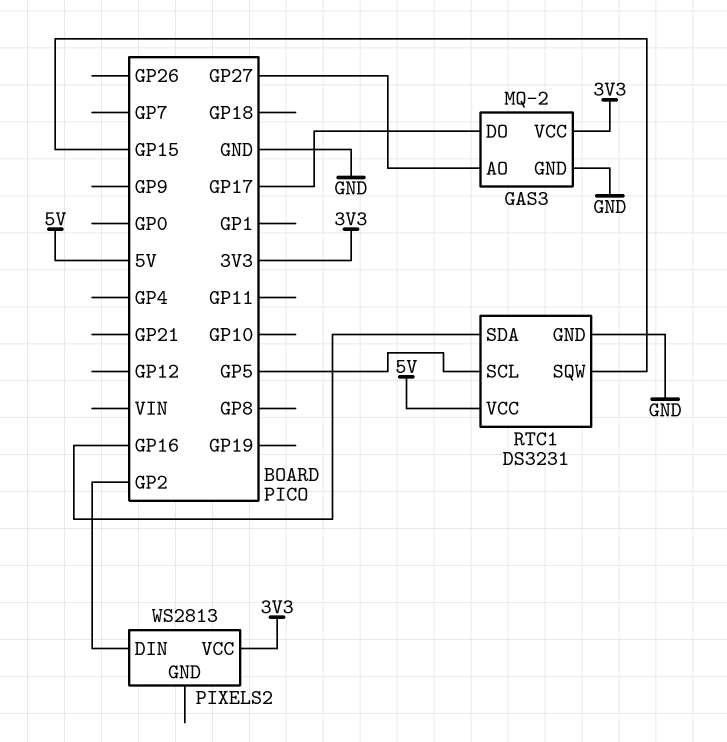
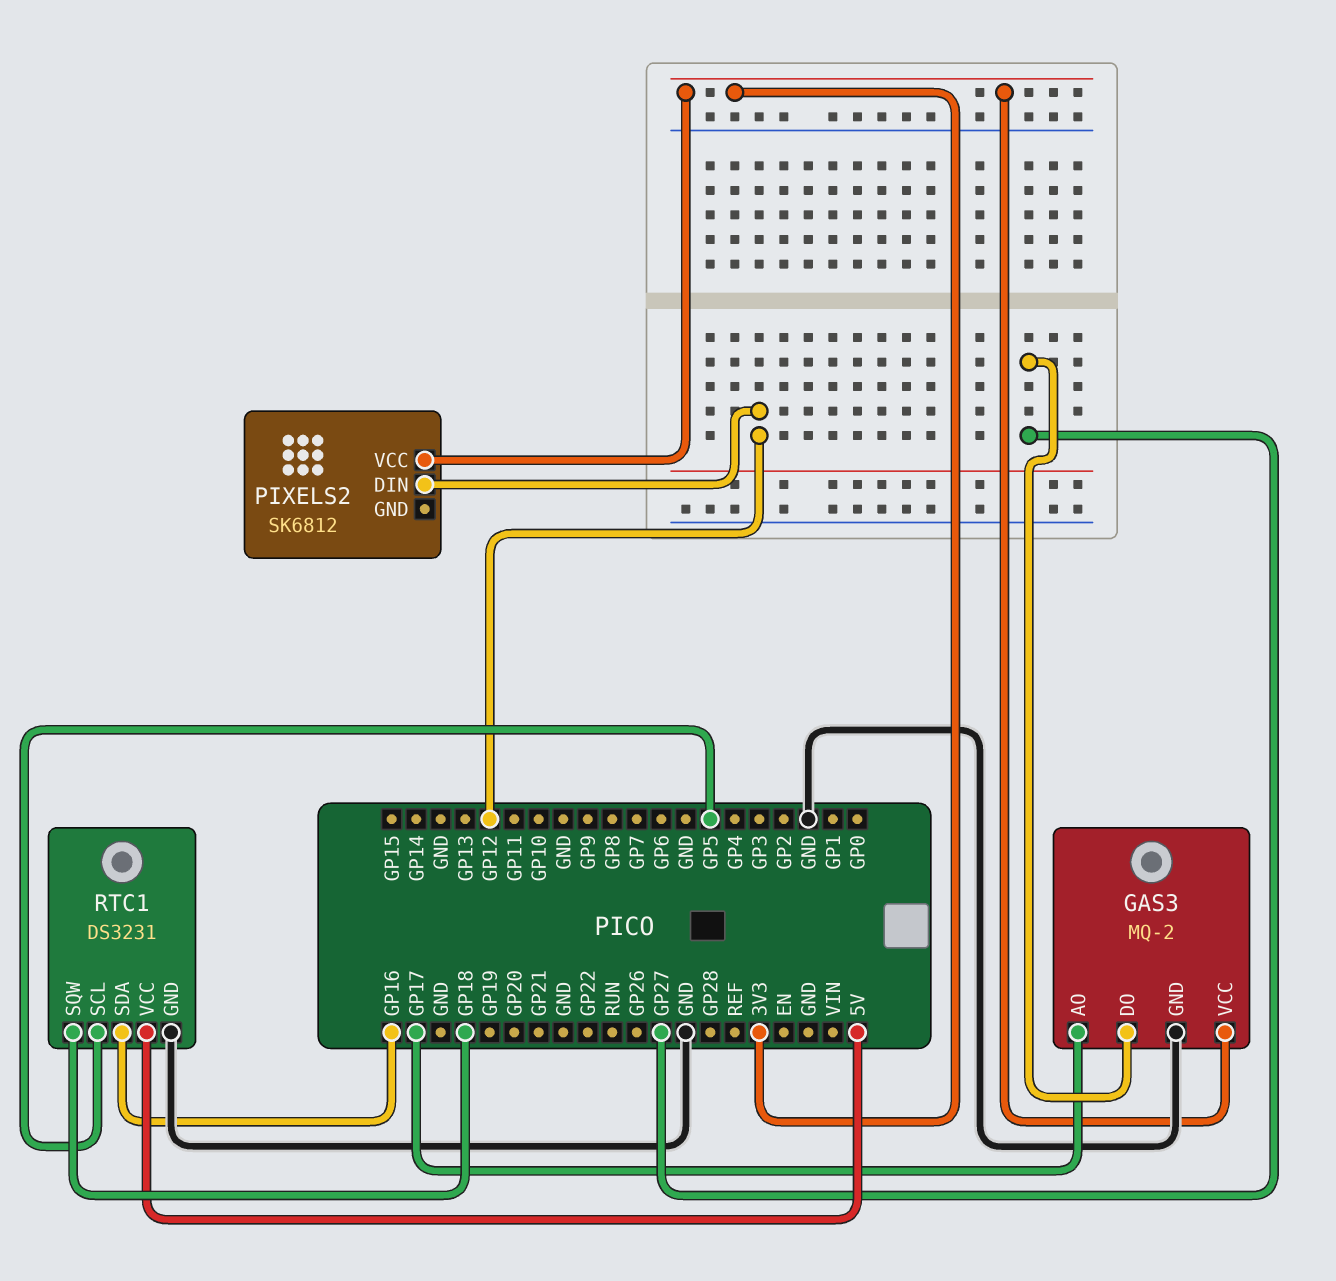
GAS3 pin AO: GP27 -> GP17
GAS3 pin DO: GP17 -> GP27
PIXELS2: WS2813 -> SK6812
PIXELS2 pin DIN: GP2 -> GP12
RTC1 pin SQW: GP15 -> GP18

